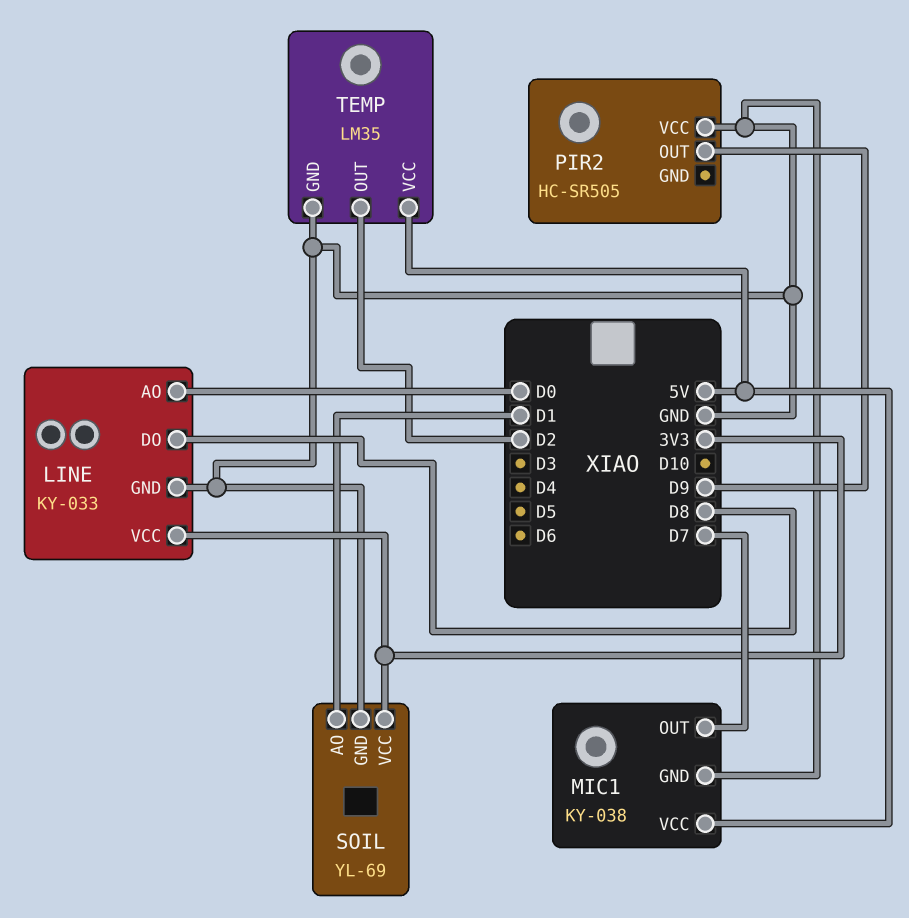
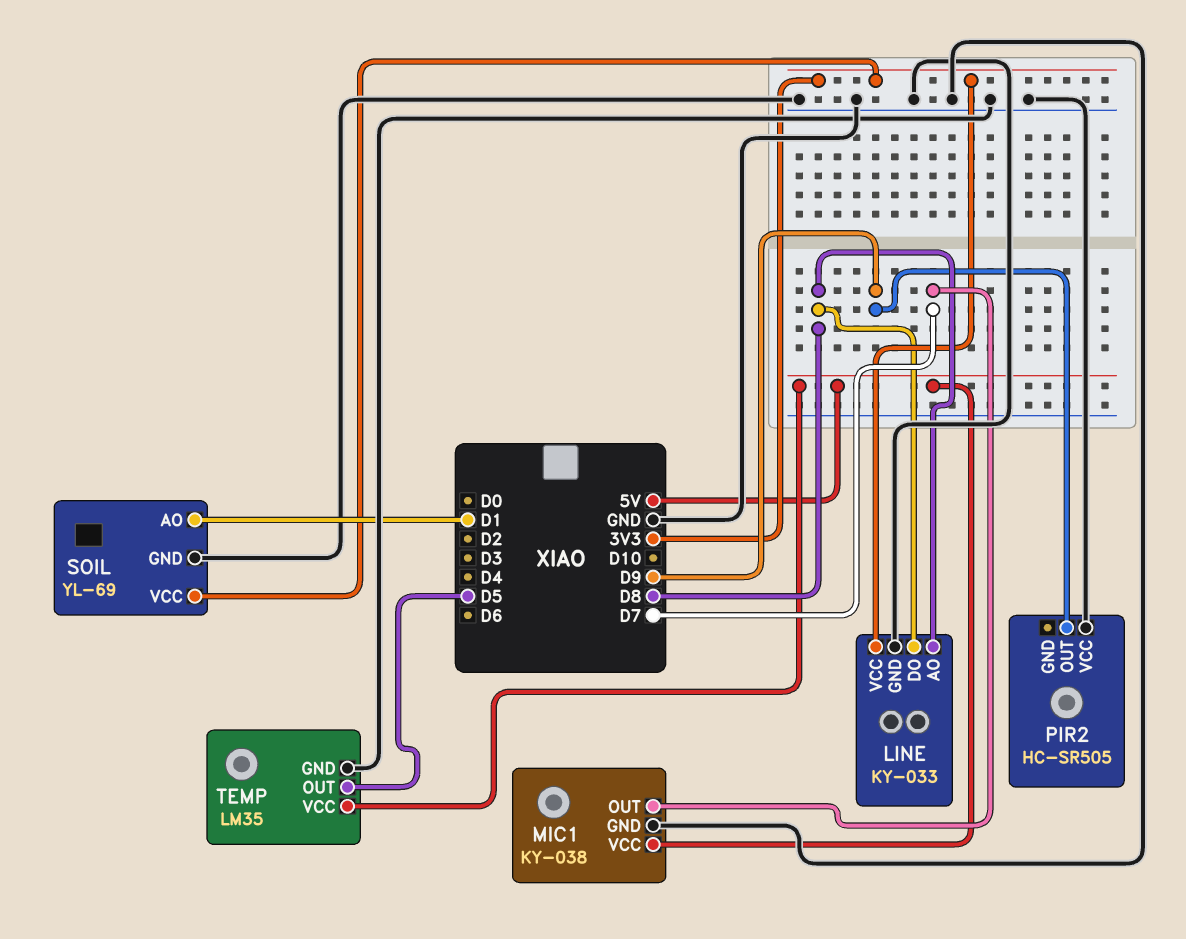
LINE pin AO: D0 -> D8
TEMP pin OUT: D2 -> D5

